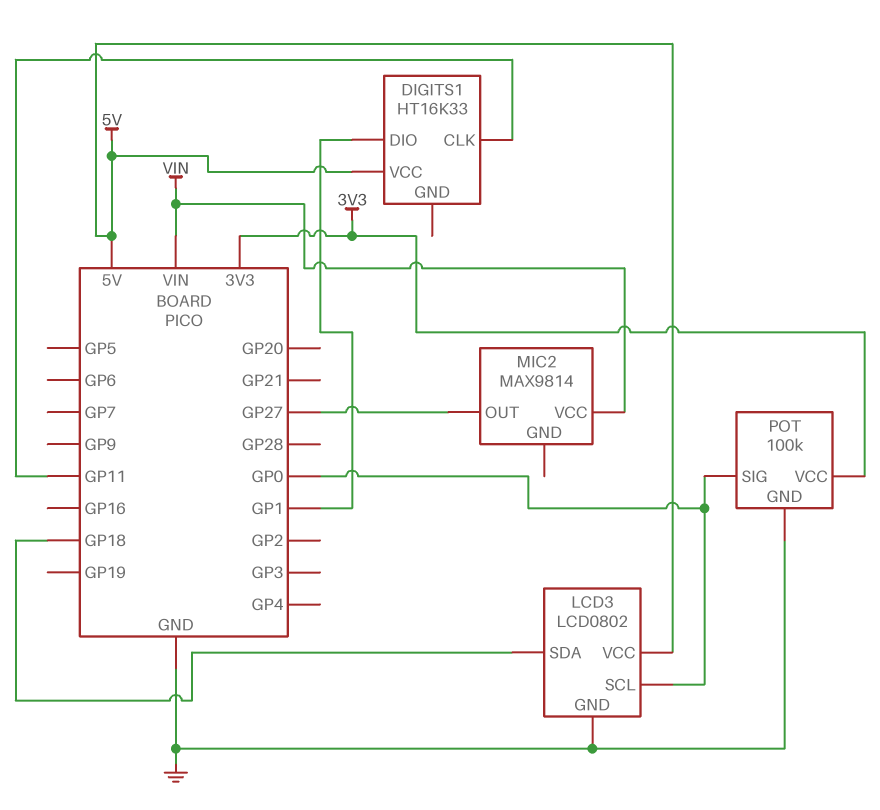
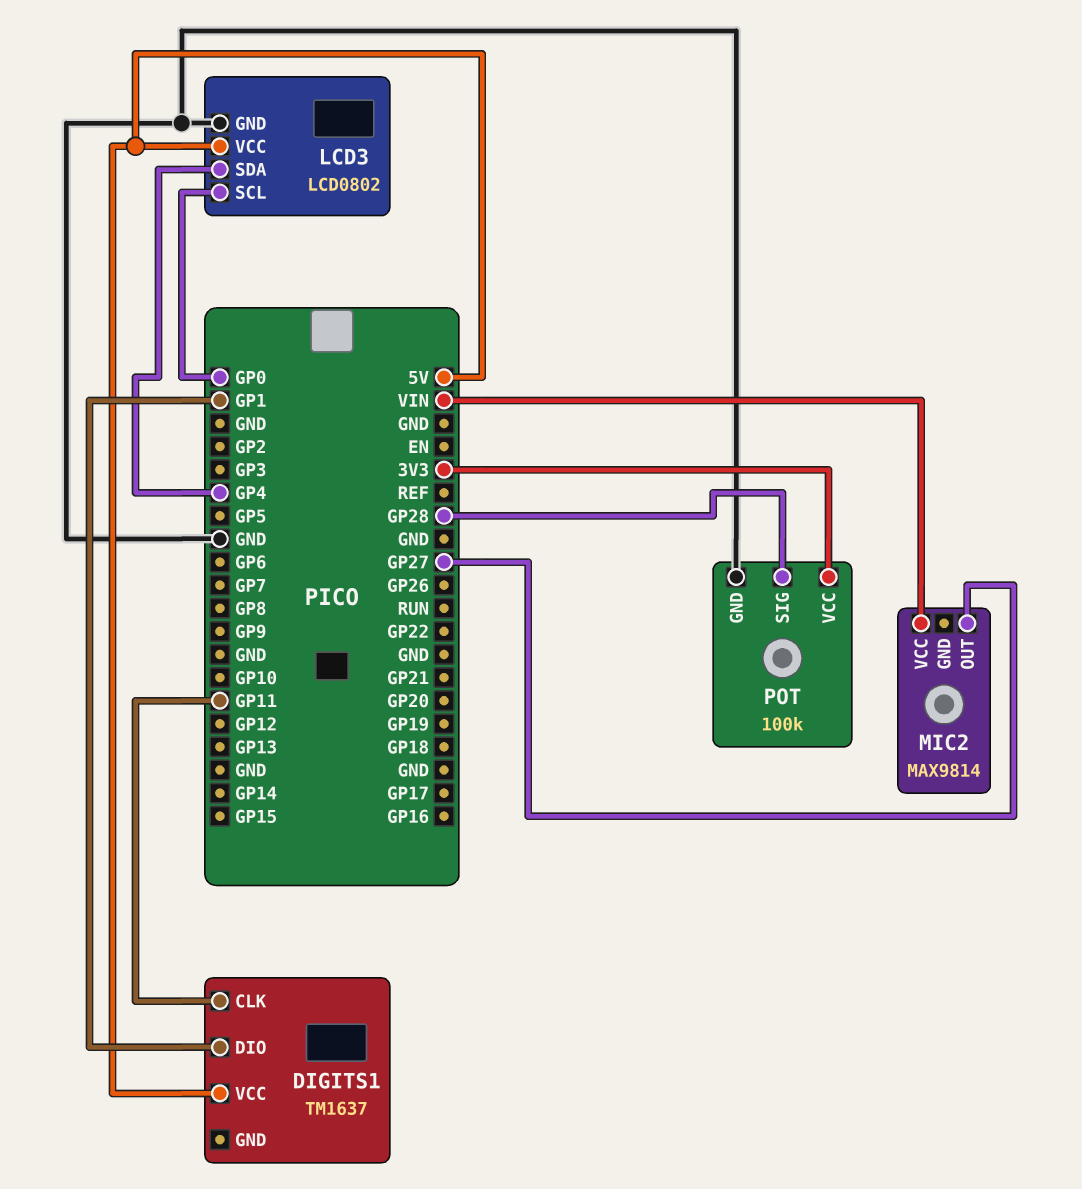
DIGITS1: HT16K33 -> TM1637
LCD3 pin SDA: GP18 -> GP4
POT pin SIG: GP0 -> GP28

